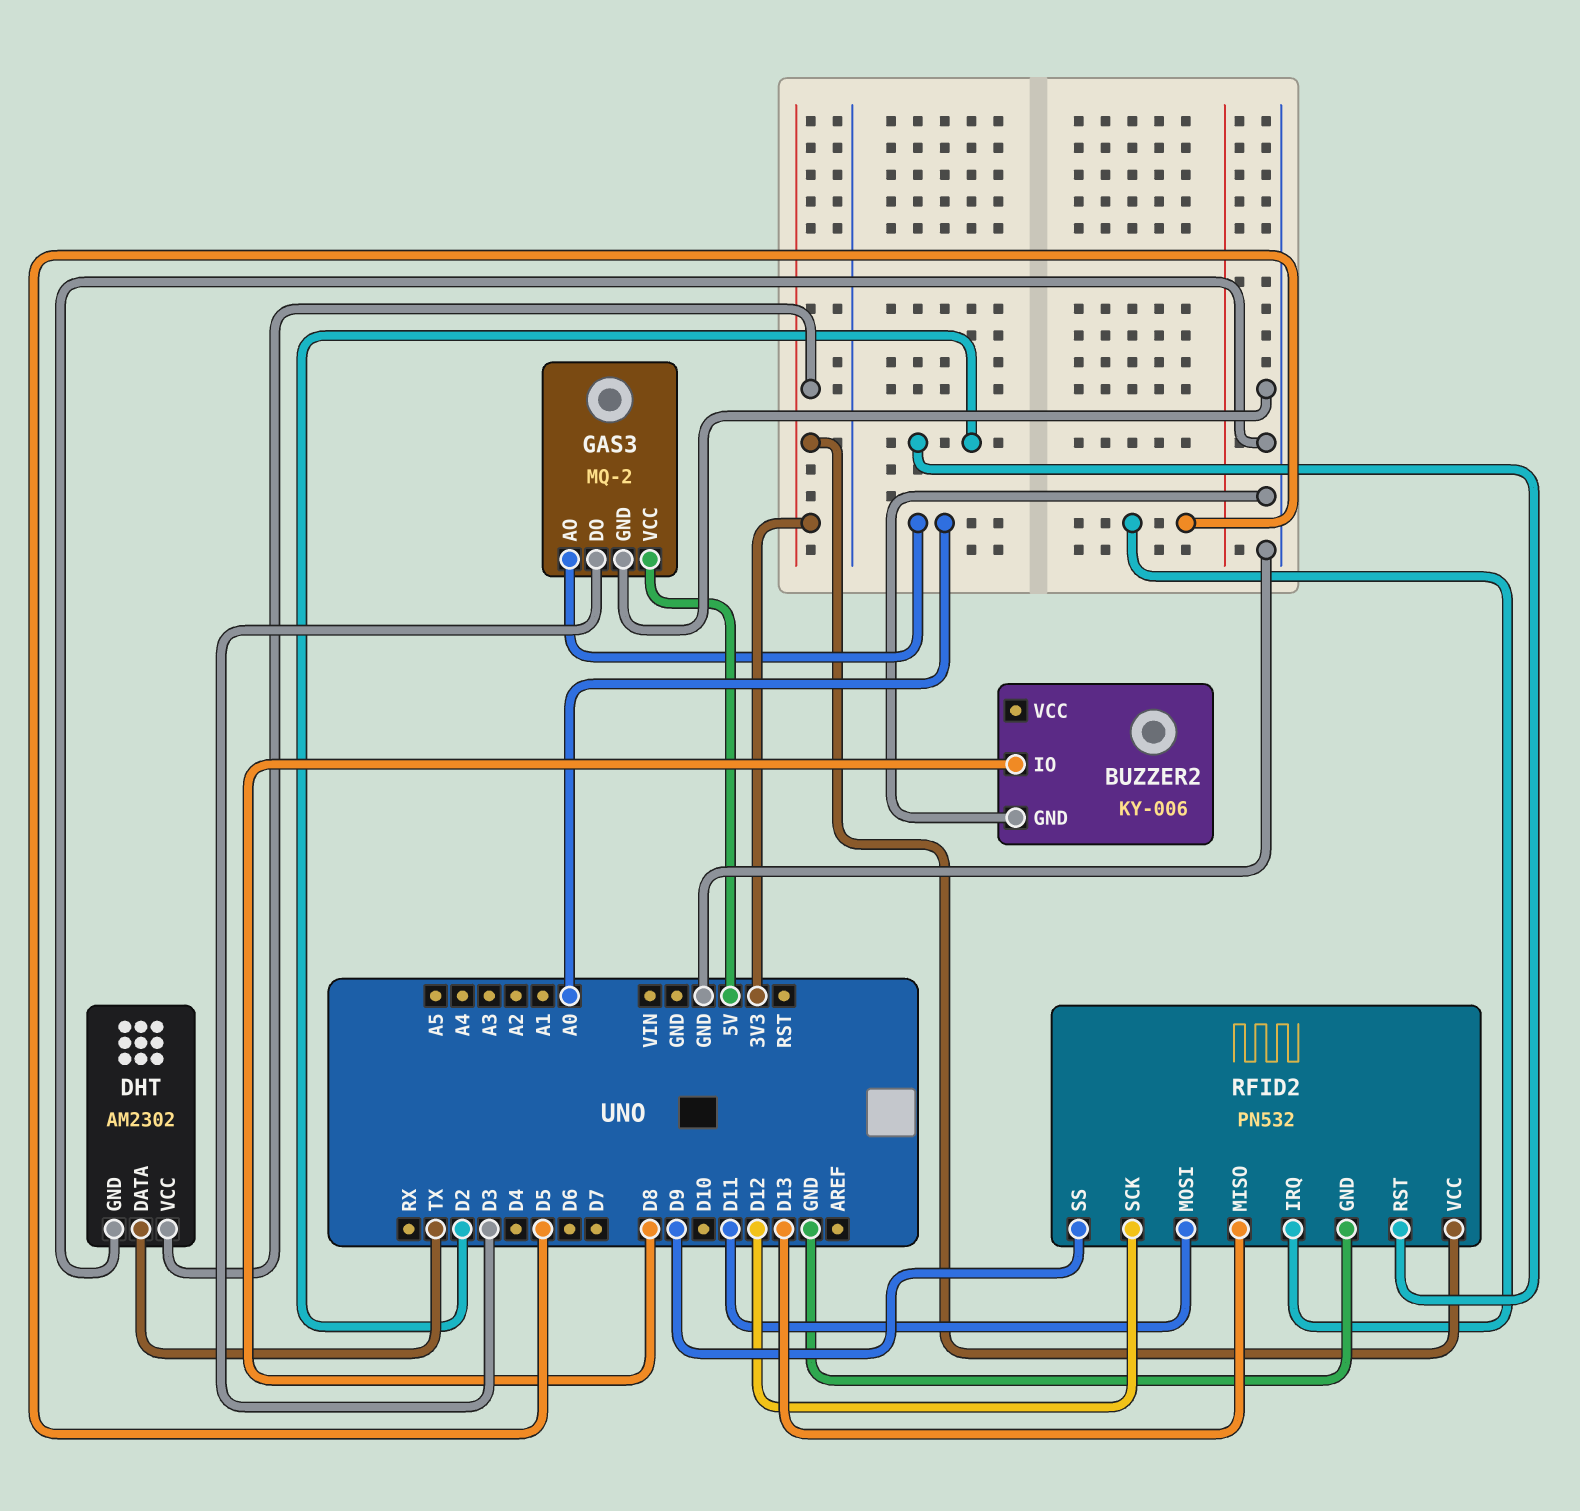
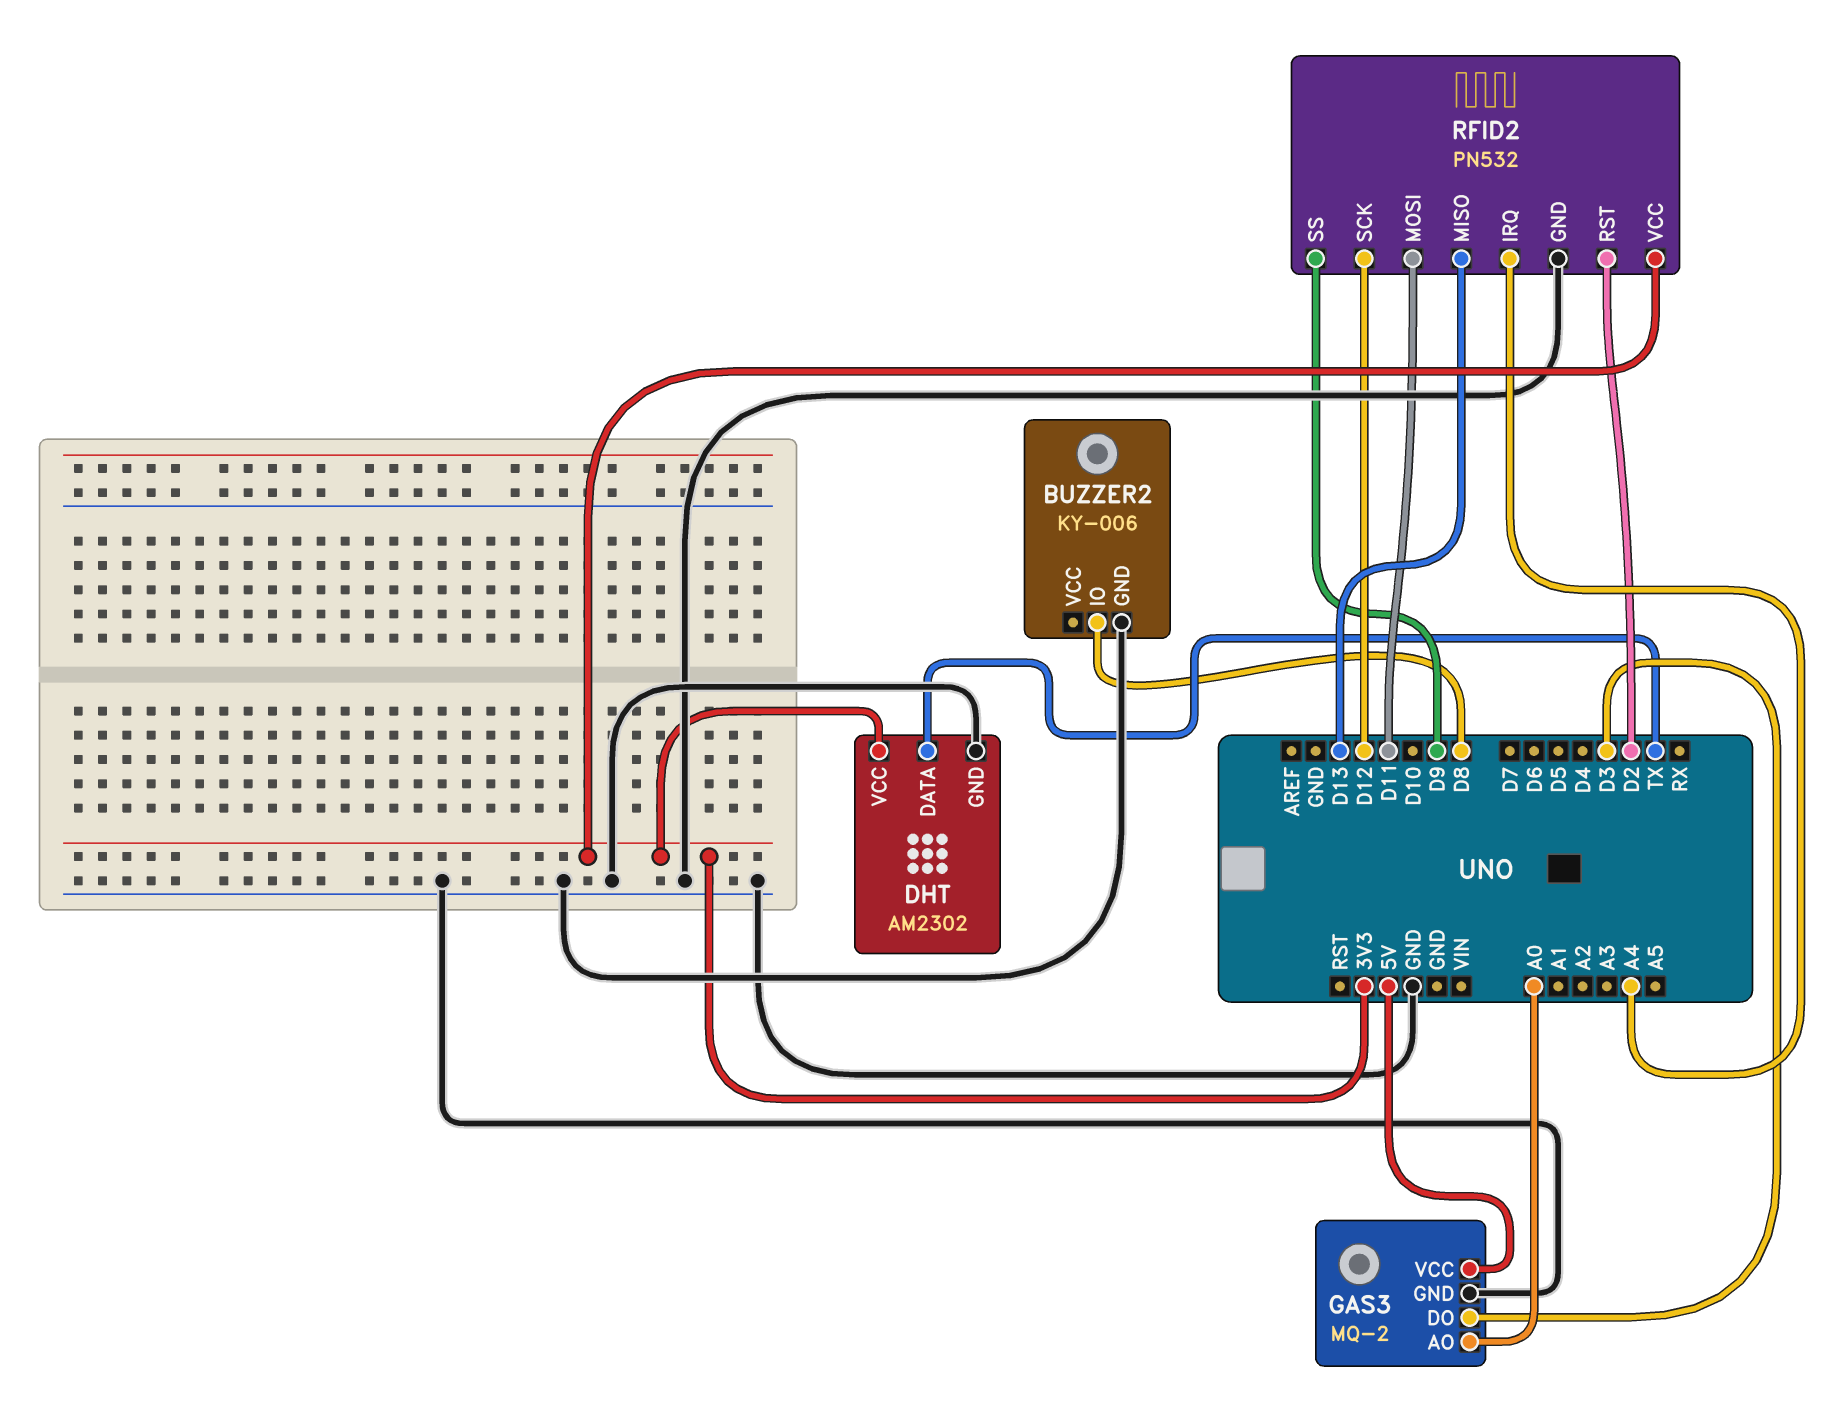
RFID2 pin IRQ: D5 -> A4

